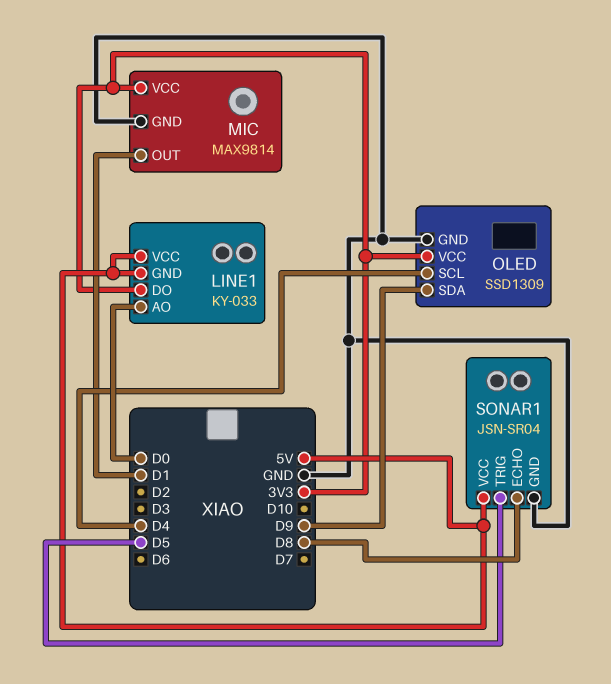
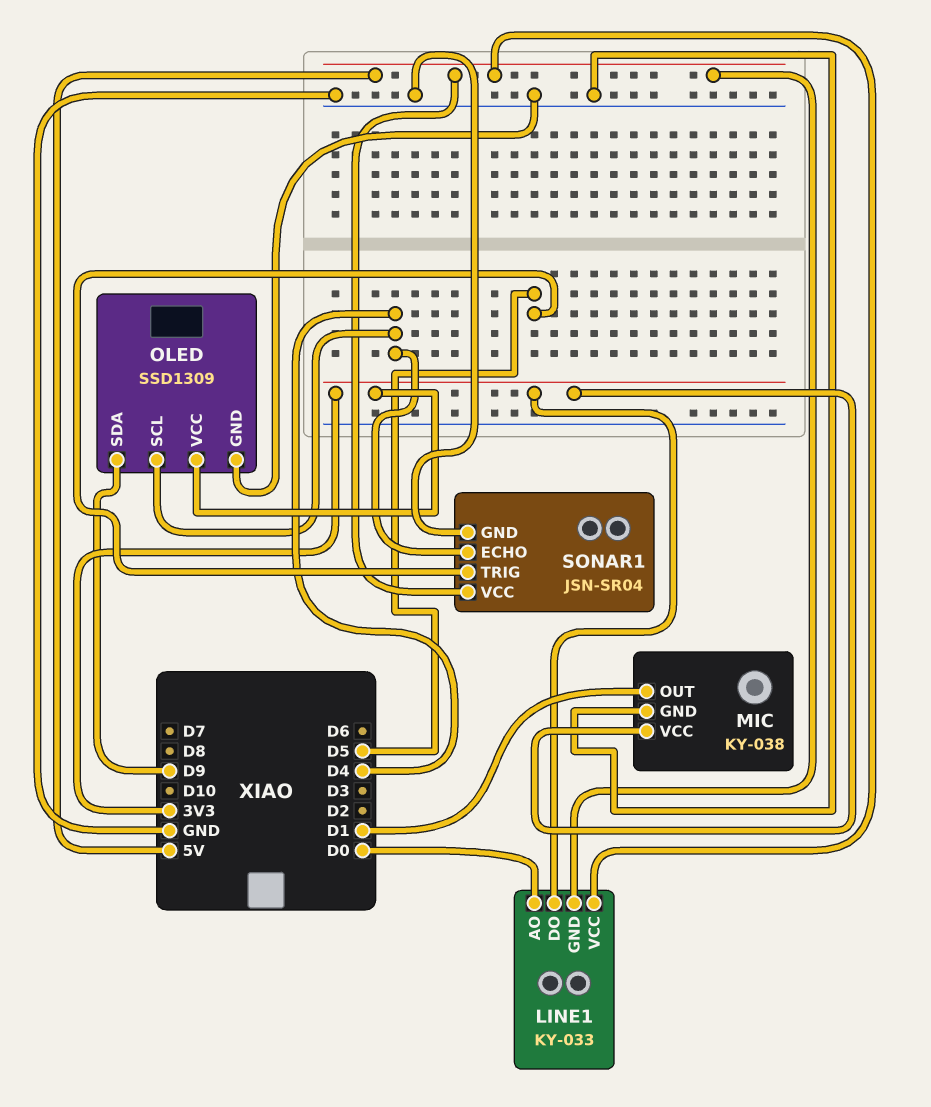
MIC: MAX9814 -> KY-038
SONAR1 pin ECHO: D8 -> D4

